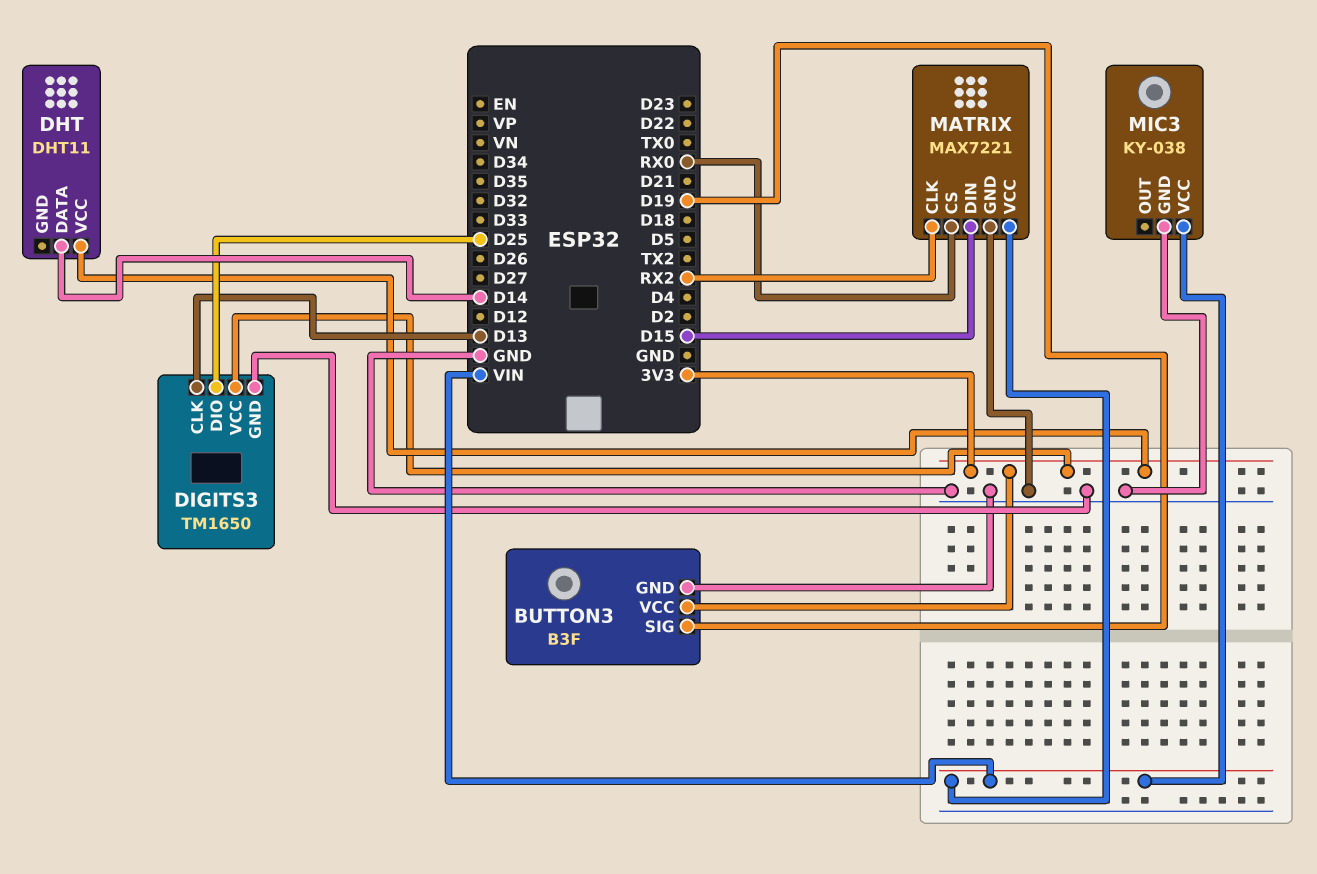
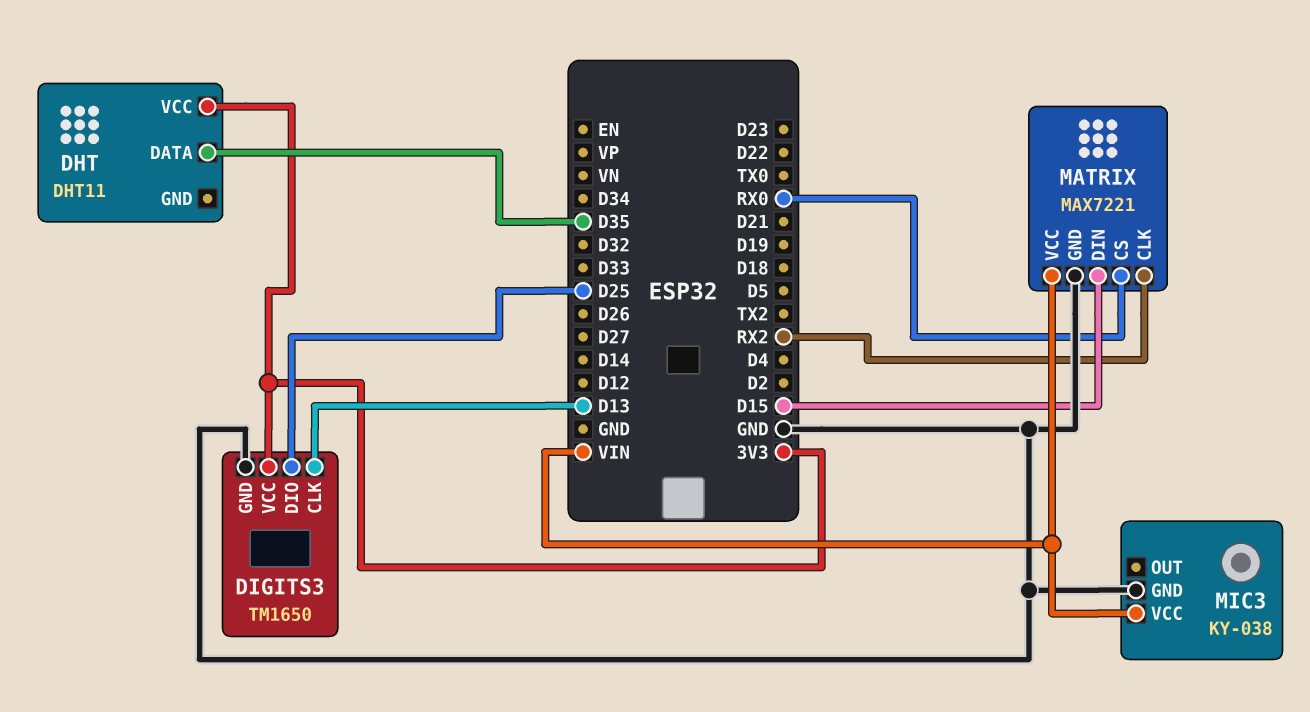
BUTTON3: B3F -> none
BUTTON3 pin GND: GND -> none
BUTTON3 pin SIG: D19 -> none
BUTTON3 pin VCC: 3V3 -> none
DHT pin DATA: D14 -> D35

